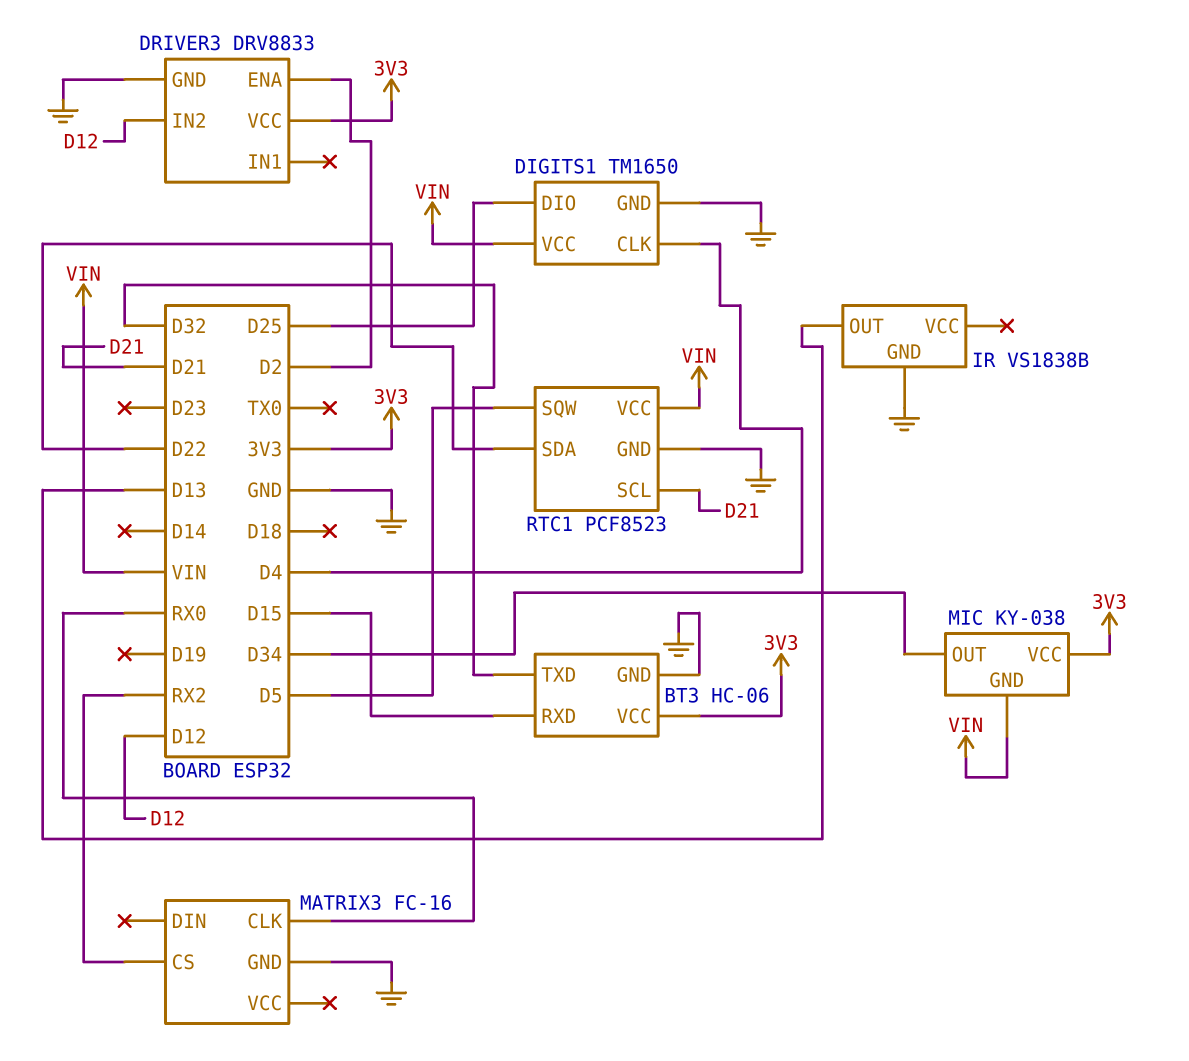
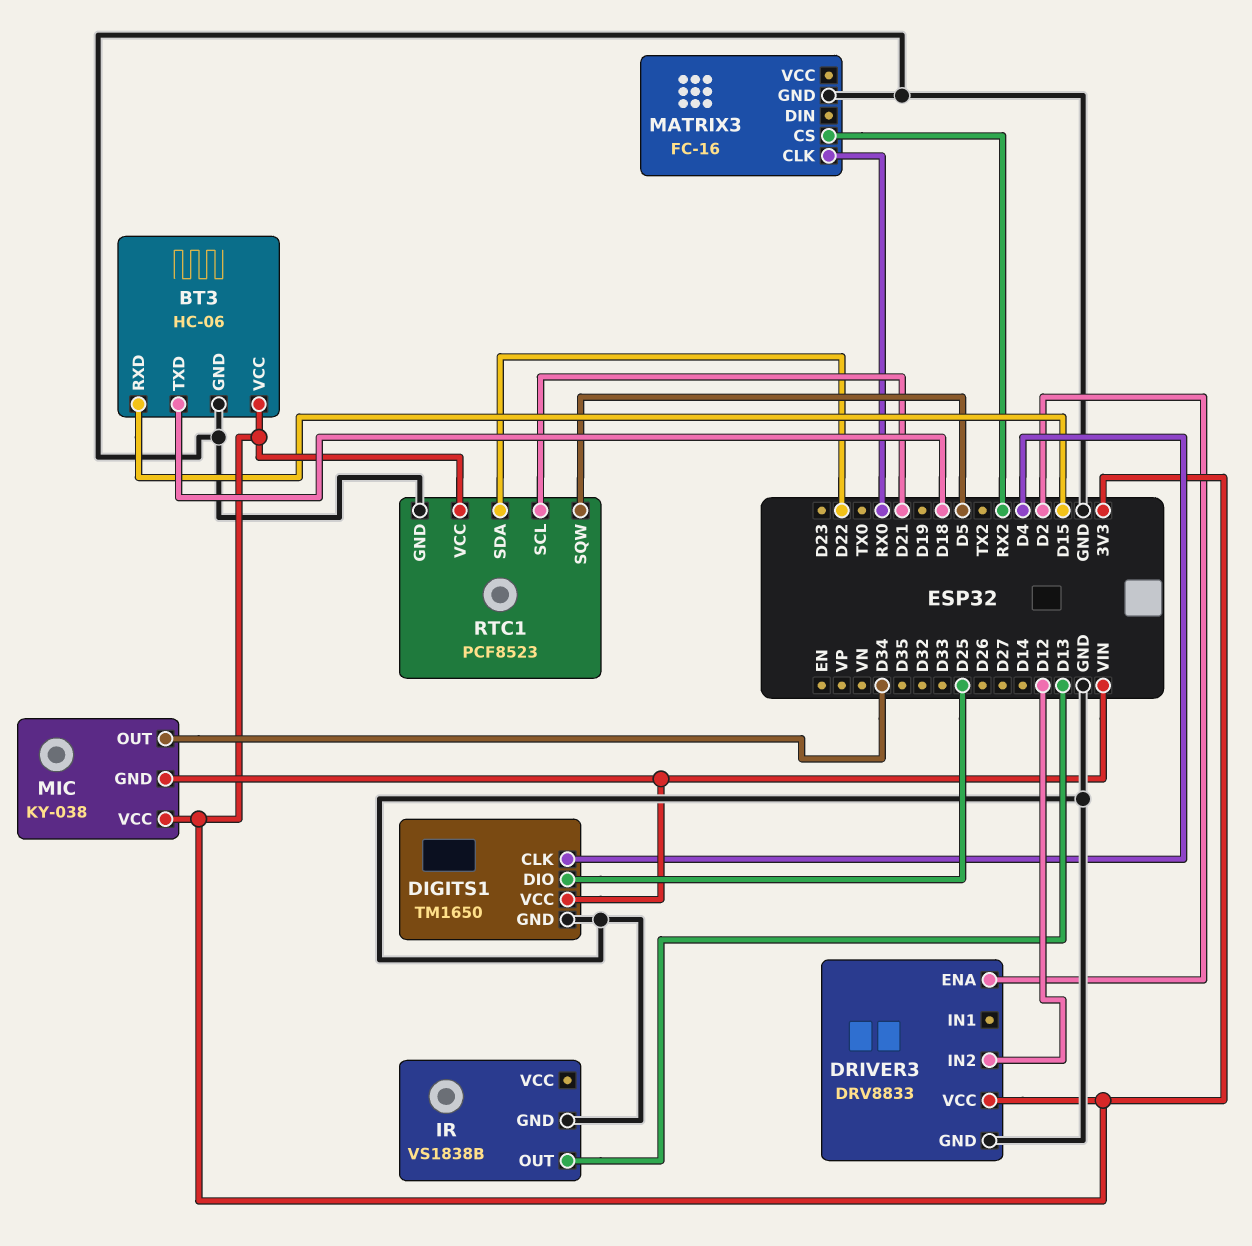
BT3 pin TXD: D32 -> D18
RTC1 pin VCC: VIN -> 3V3

